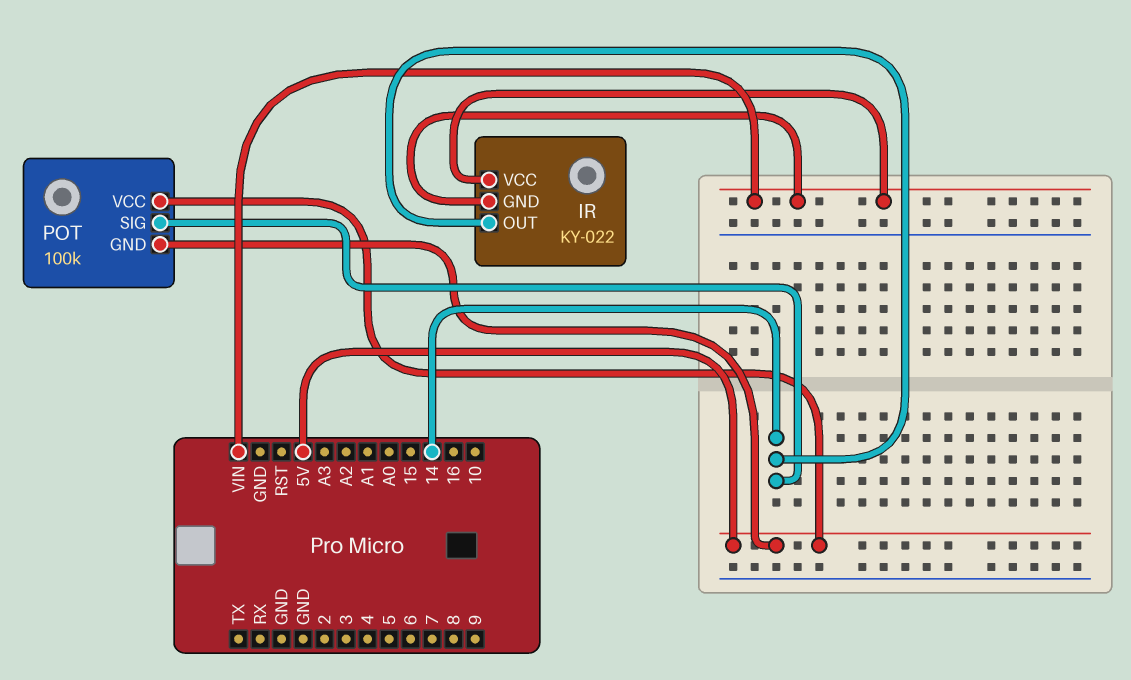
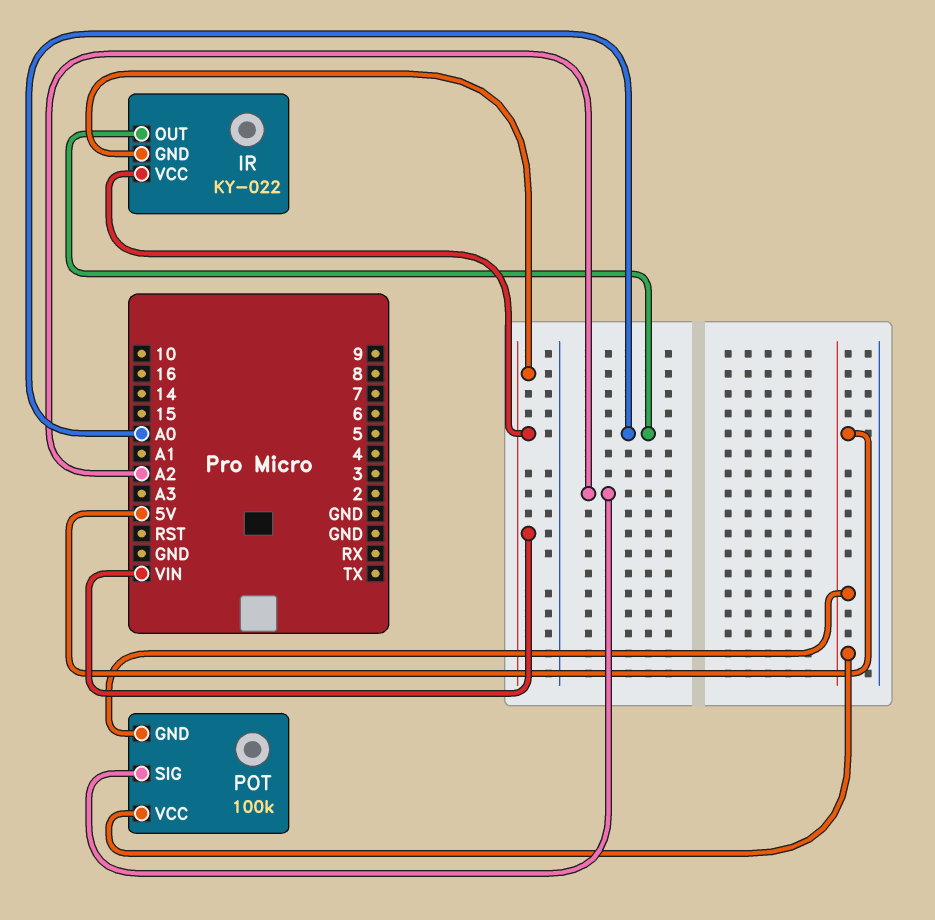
IR pin OUT: 14 -> A0
POT pin SIG: 14 -> A2

